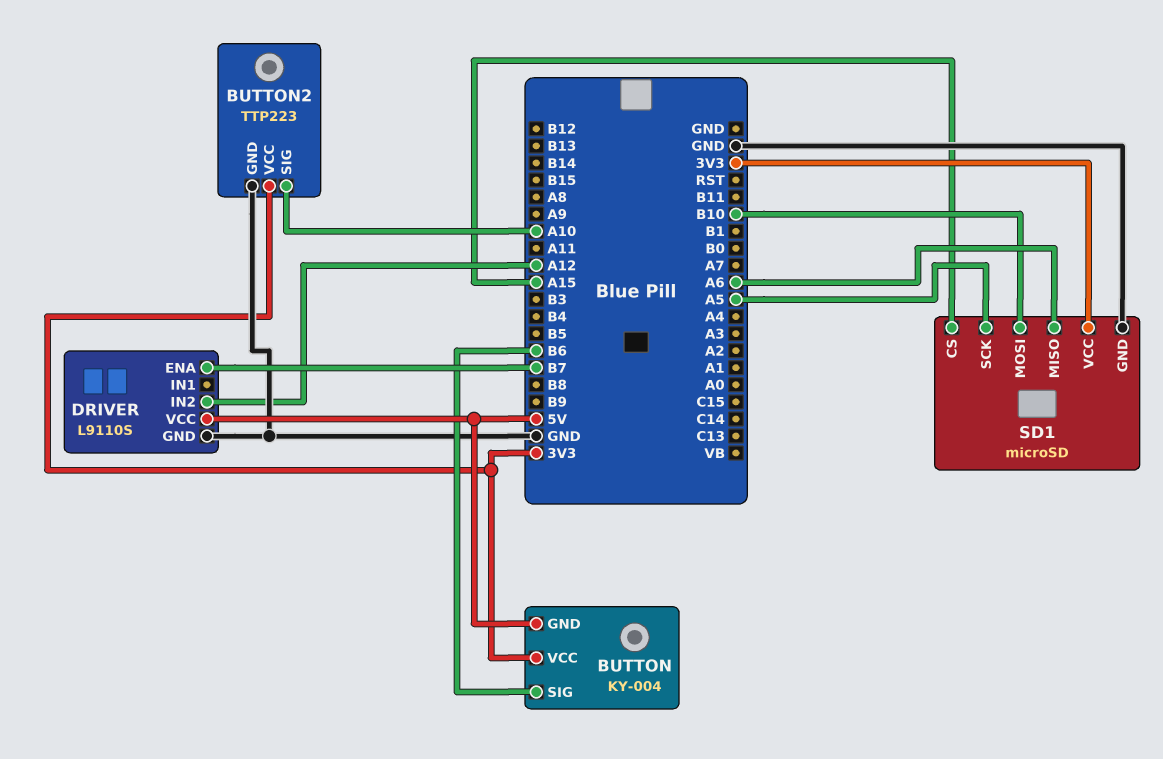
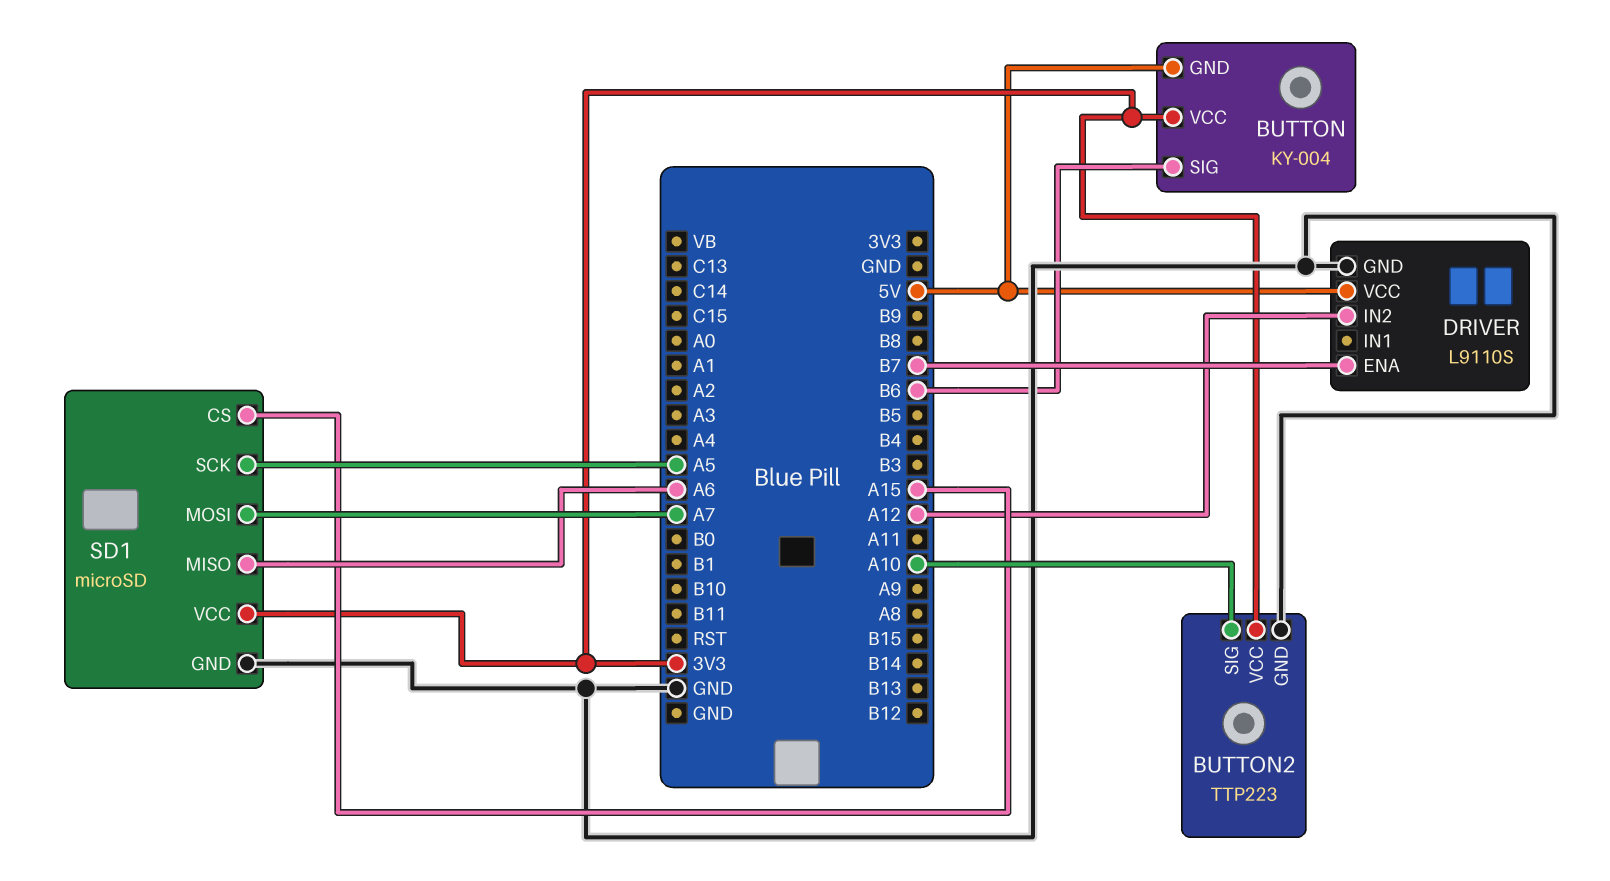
SD1 pin MOSI: B10 -> A7

